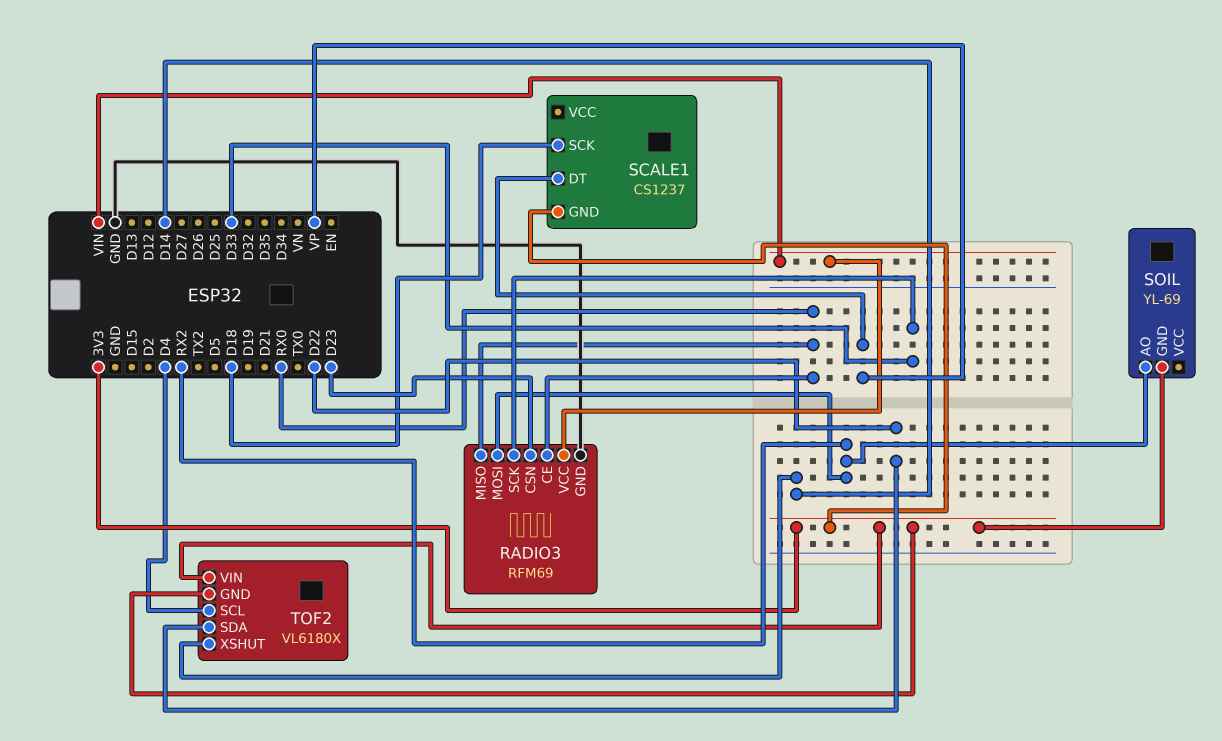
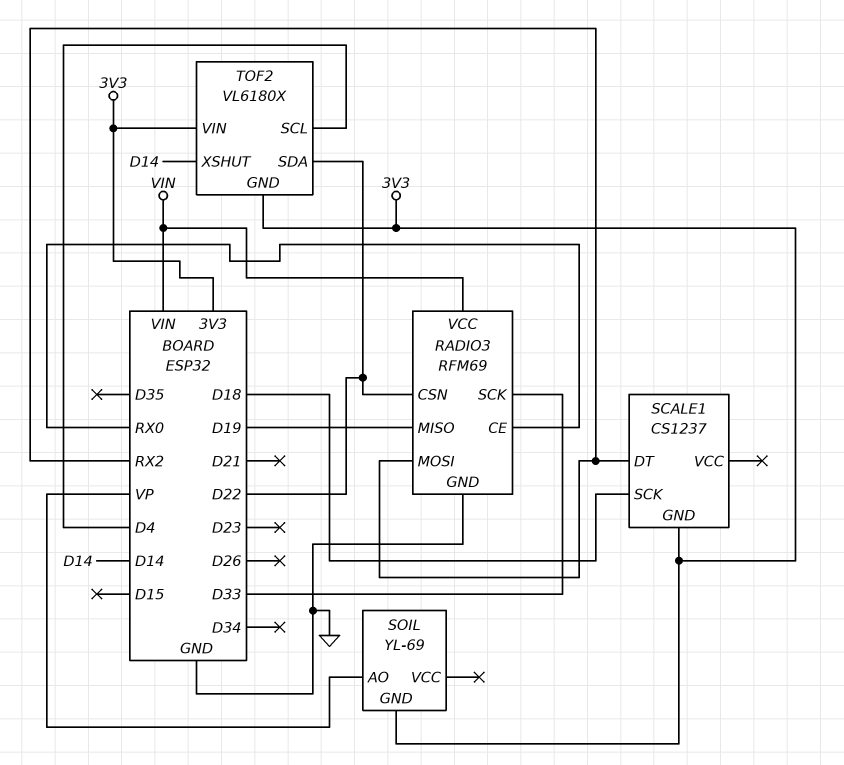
RADIO3 pin CSN: D23 -> D22
RADIO3 pin MISO: RX0 -> D19
SCALE1 pin DT: VP -> RX2
SOIL pin AO: RX2 -> VP

